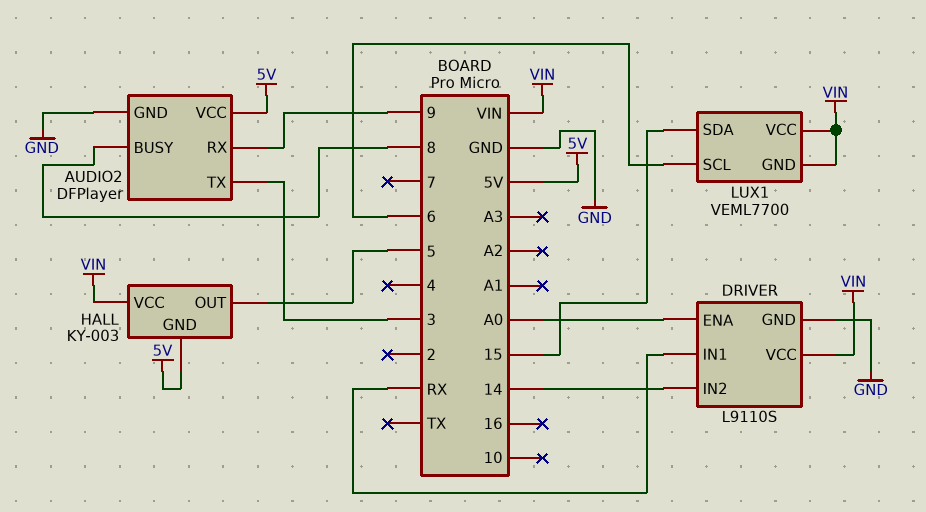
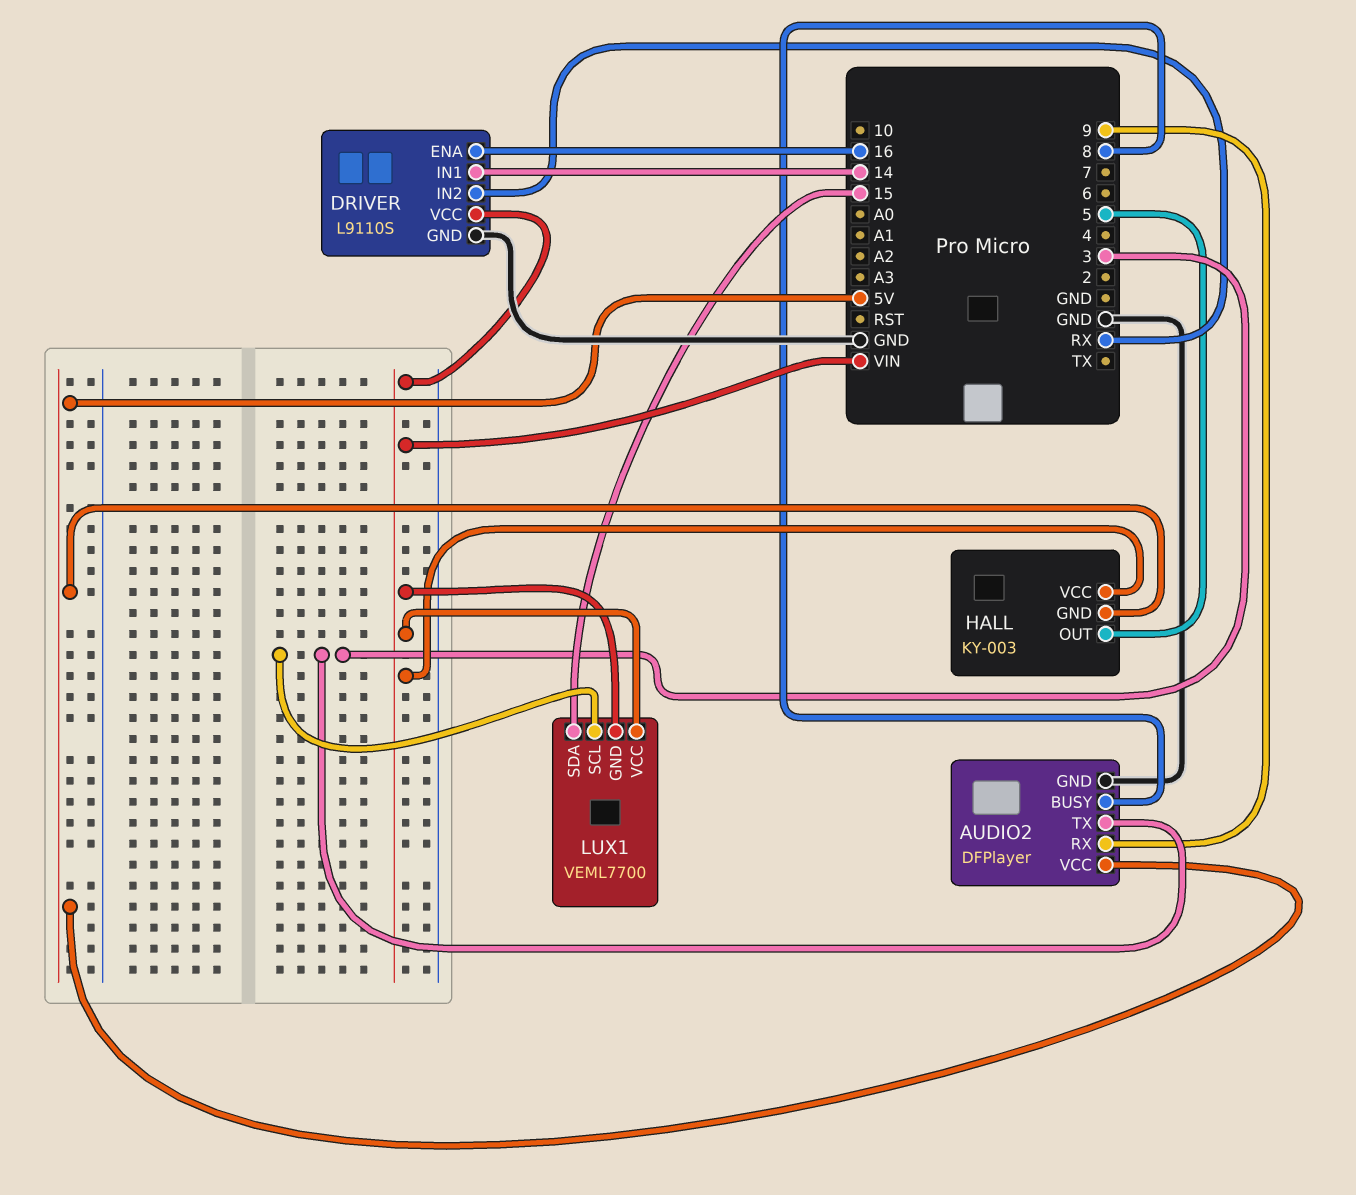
DRIVER pin ENA: A0 -> 16
DRIVER pin IN1: RX -> 14
DRIVER pin IN2: 14 -> RX
LUX1 pin SCL: 6 -> 3

